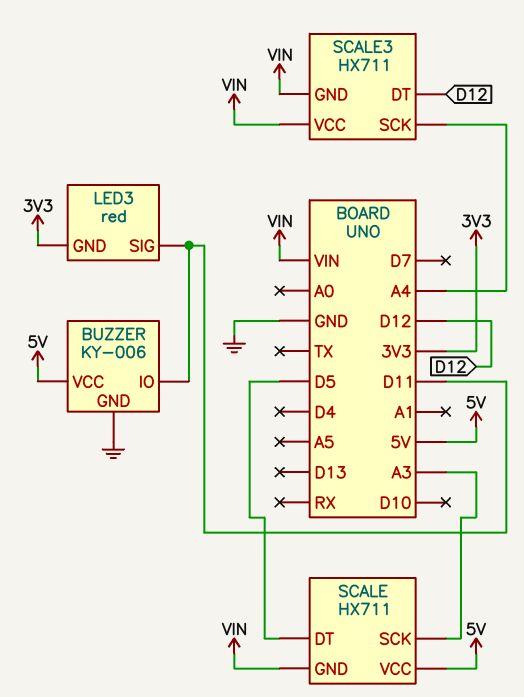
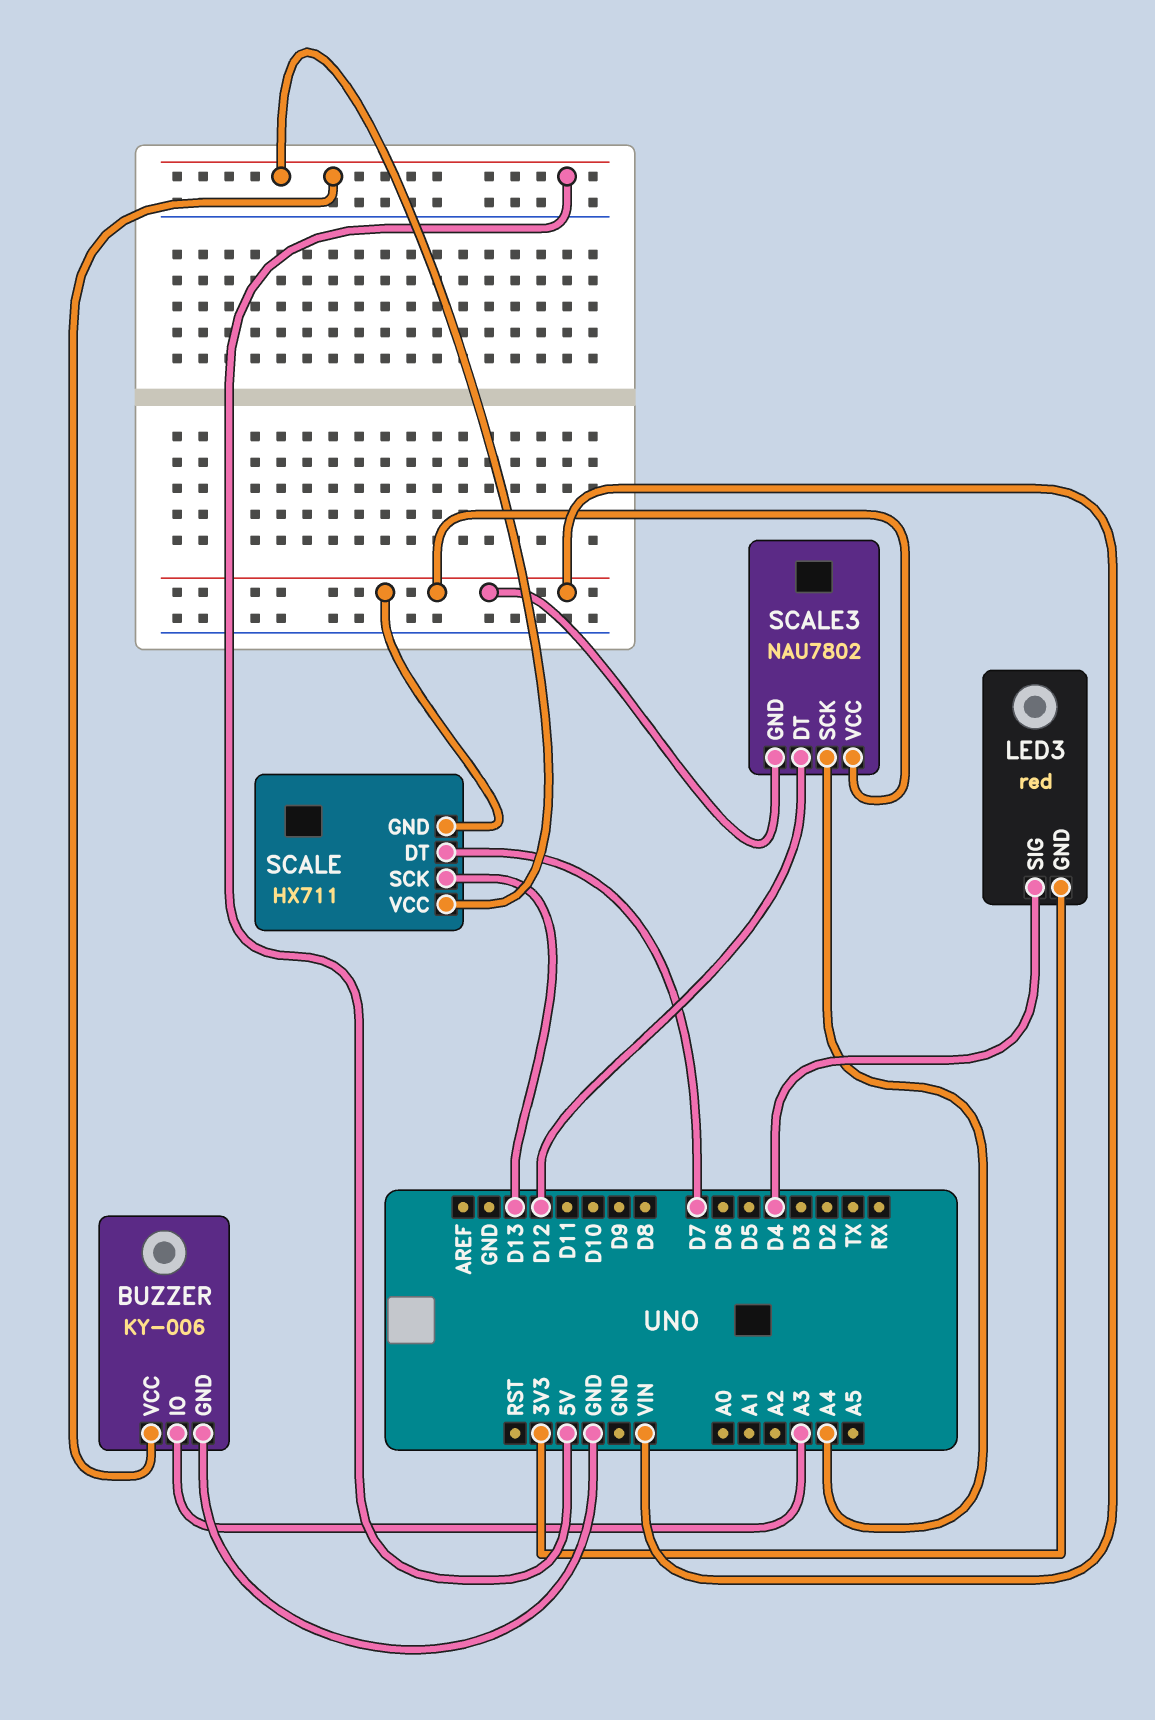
BUZZER pin IO: D11 -> A3
LED3 pin SIG: D11 -> D4
SCALE pin DT: D5 -> D7
SCALE pin SCK: A3 -> D13
SCALE3: HX711 -> NAU7802

